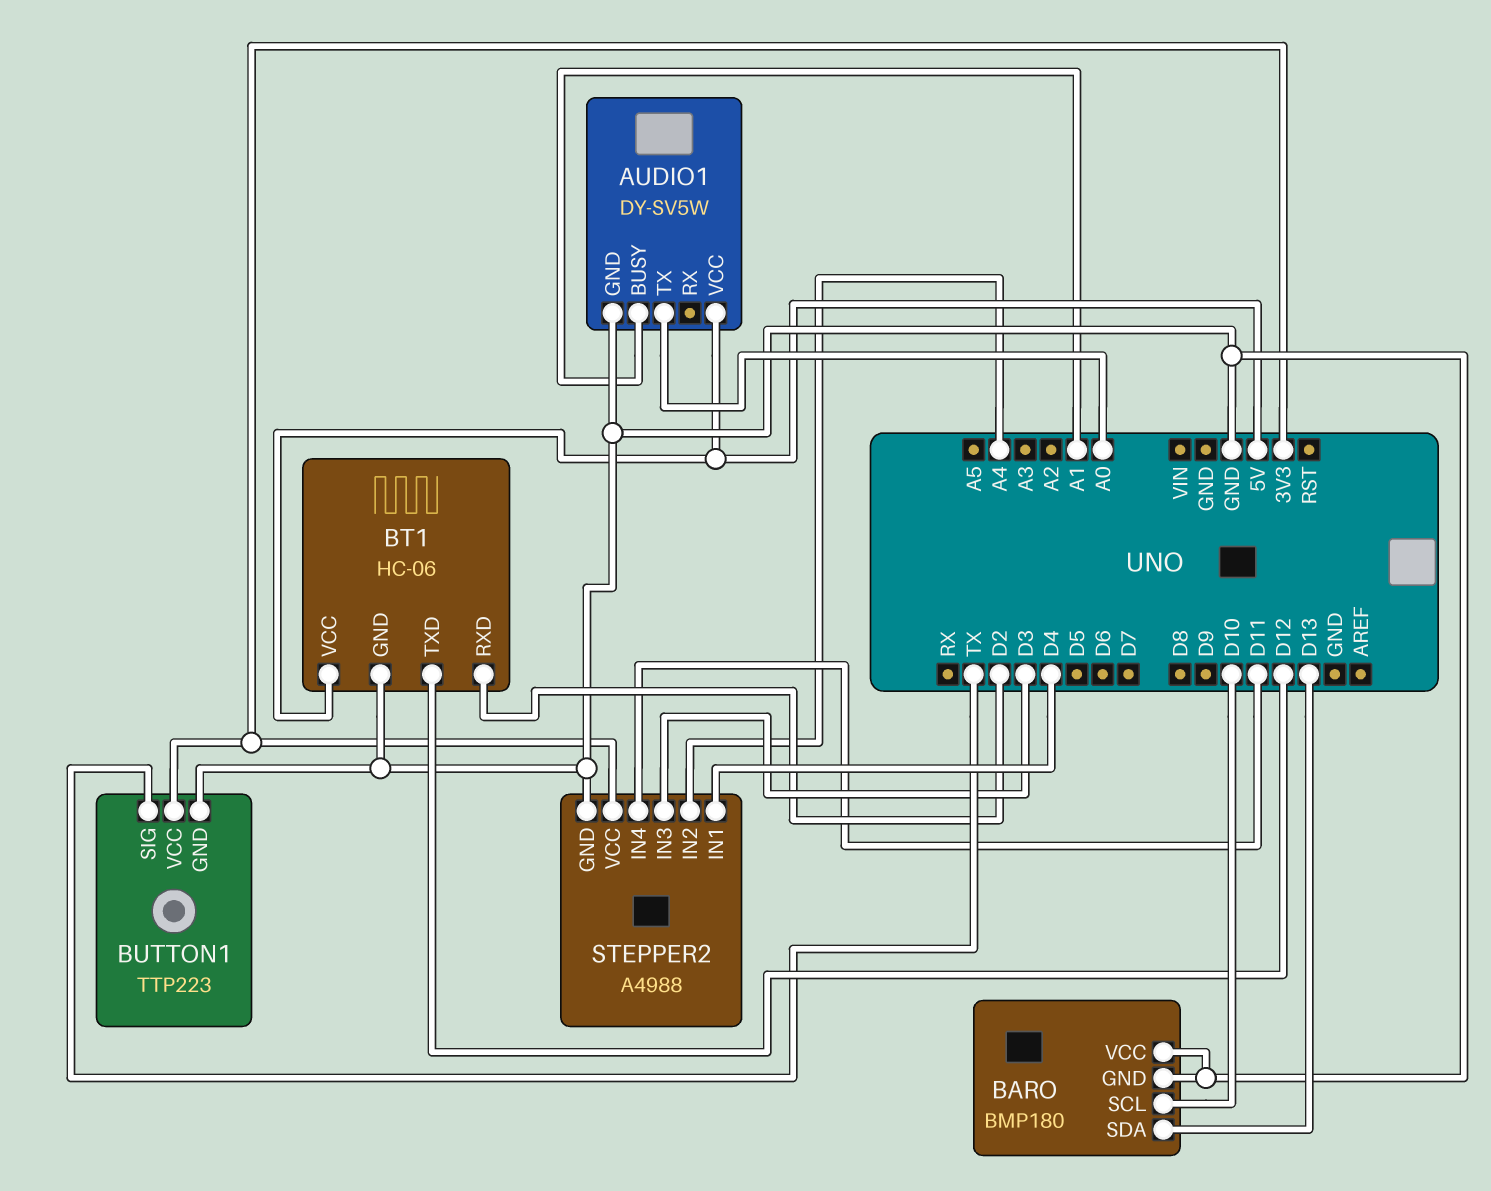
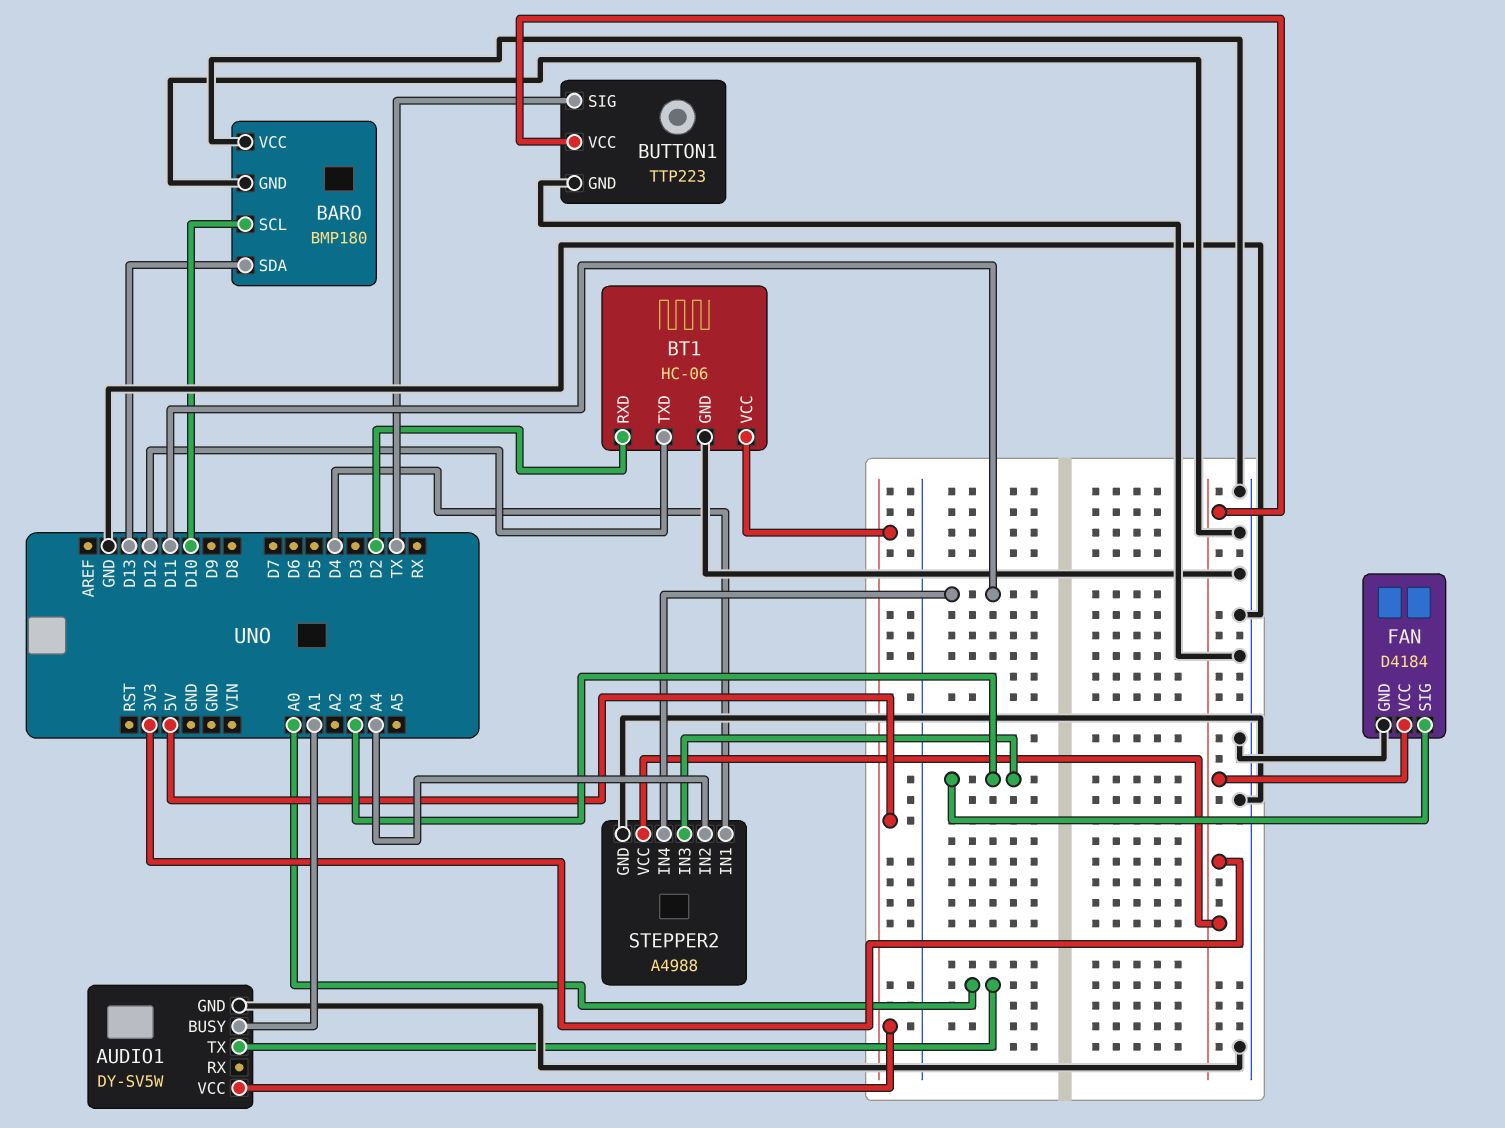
FAN: none -> D4184
FAN pin GND: none -> GND
FAN pin SIG: none -> A3
FAN pin VCC: none -> 3V3
STEPPER2 pin IN3: D3 -> A3

